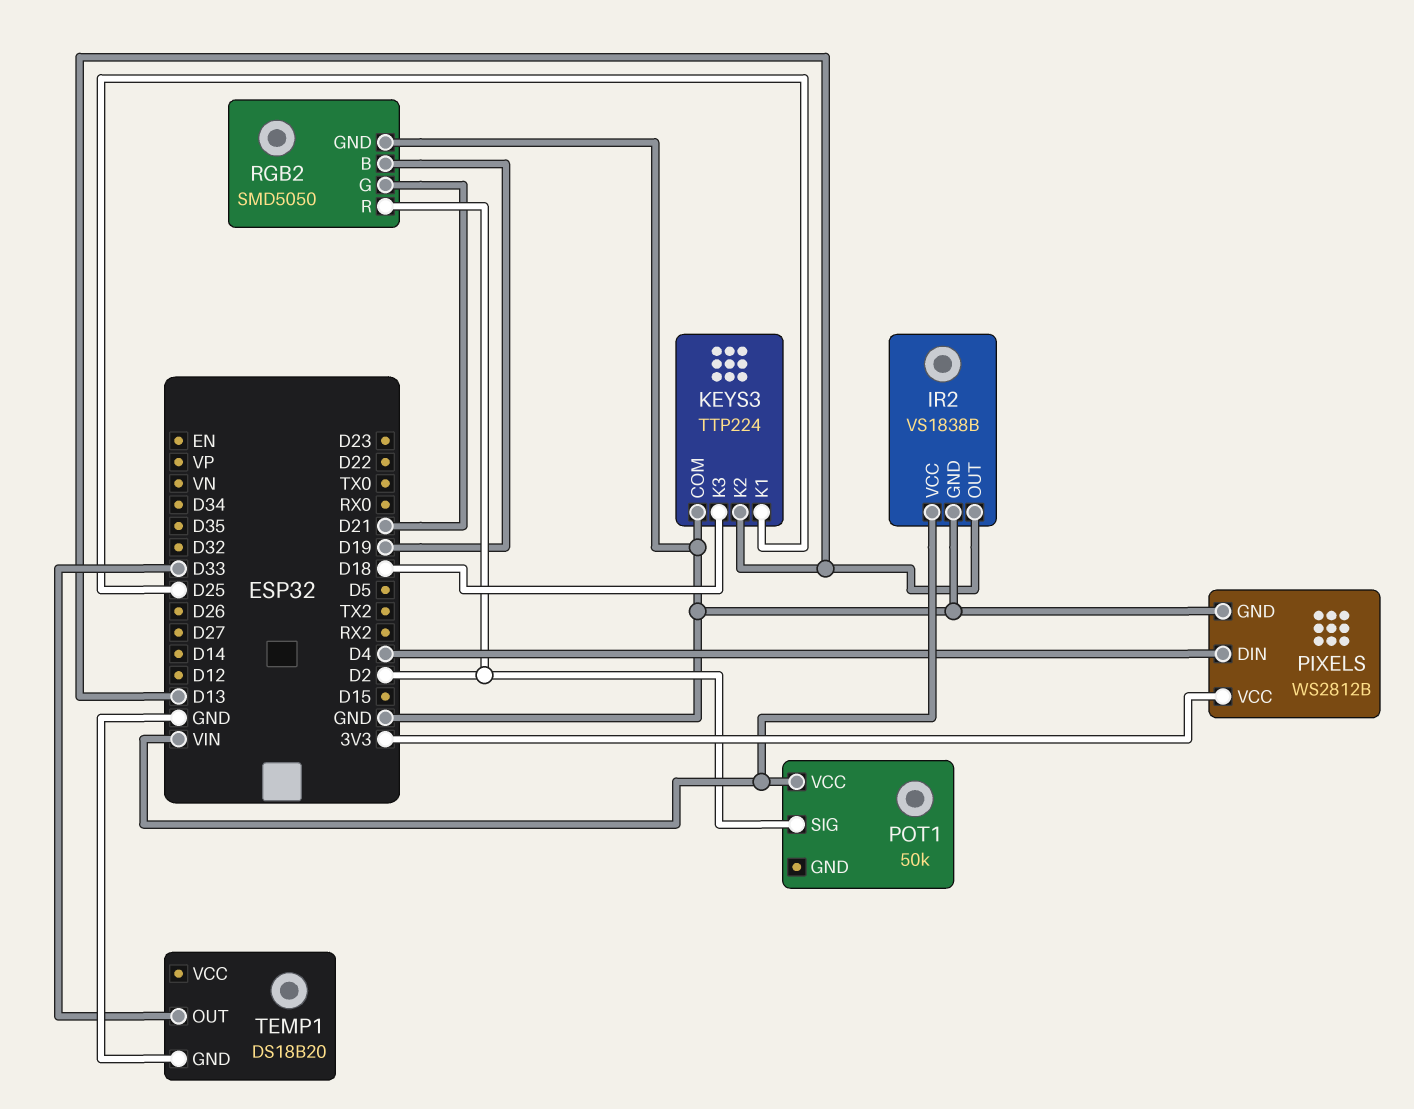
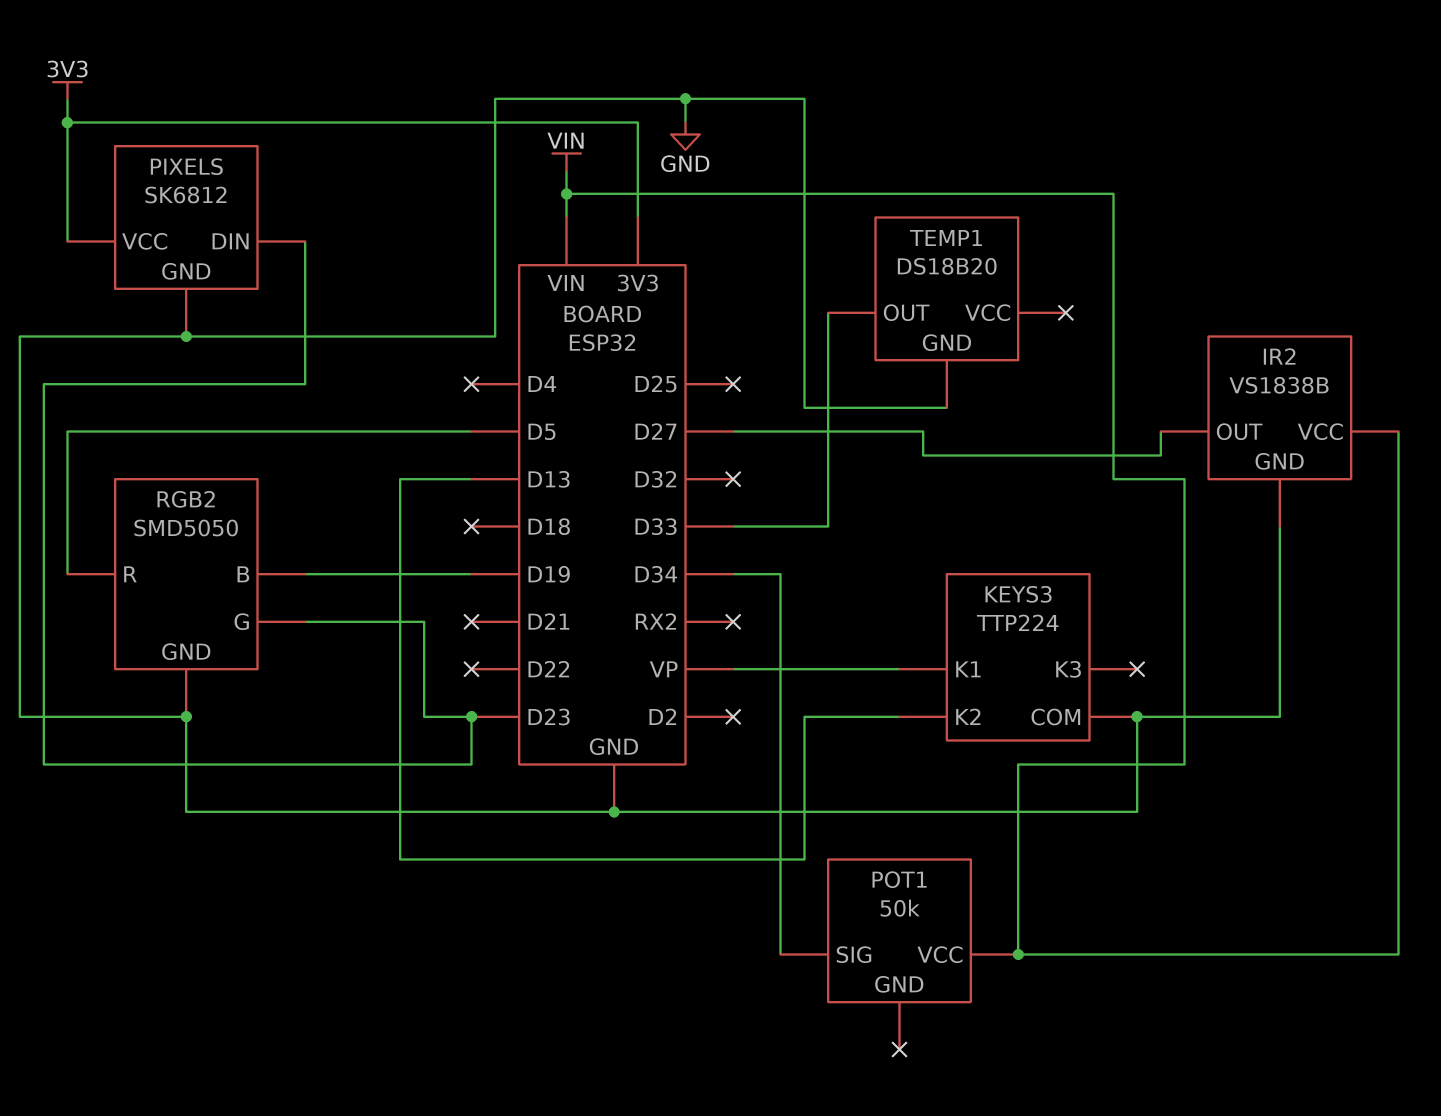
IR2 pin OUT: D13 -> D27
KEYS3 pin K1: D25 -> VP
KEYS3 pin K3: D18 -> none
PIXELS: WS2812B -> SK6812
PIXELS pin DIN: D4 -> D23
POT1 pin SIG: D2 -> D34
RGB2 pin G: D21 -> D23
RGB2 pin R: D2 -> D5

